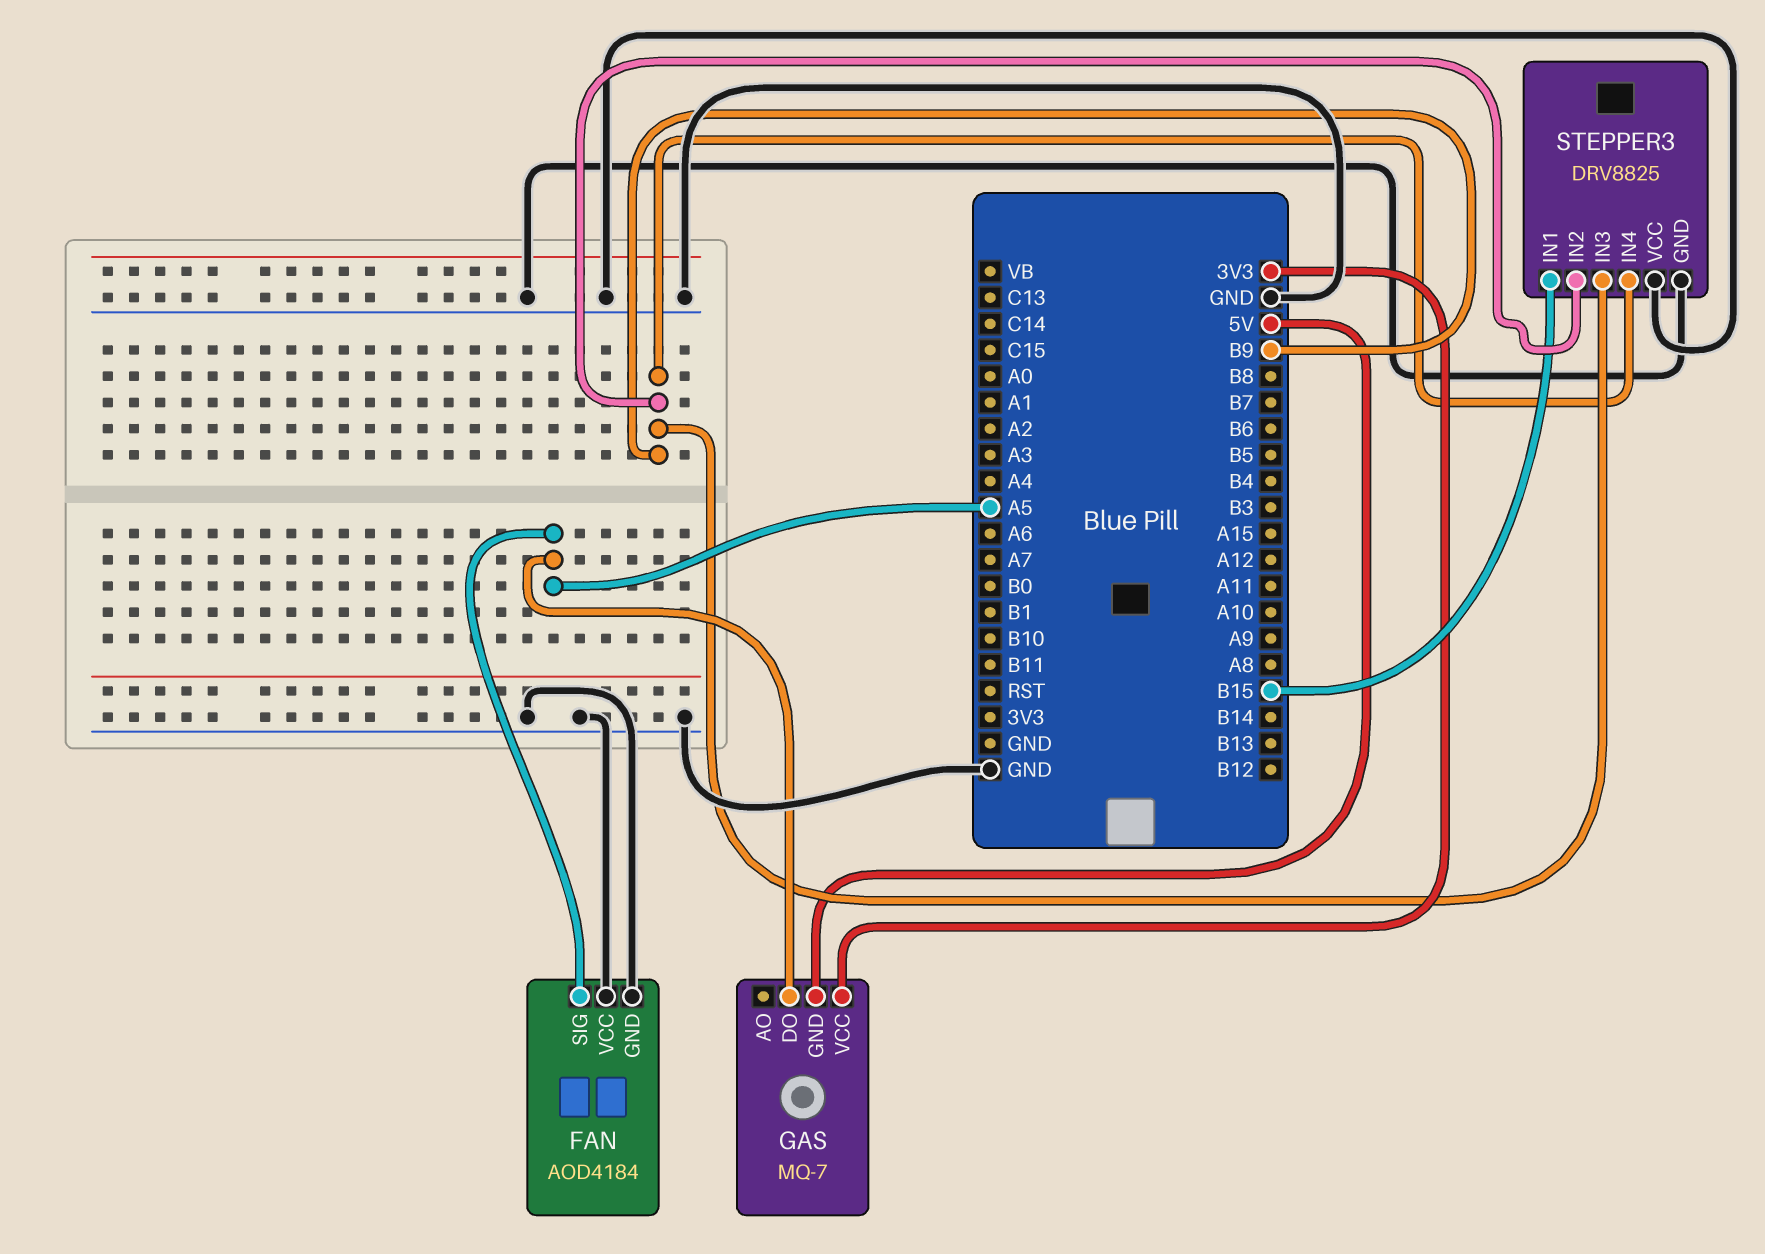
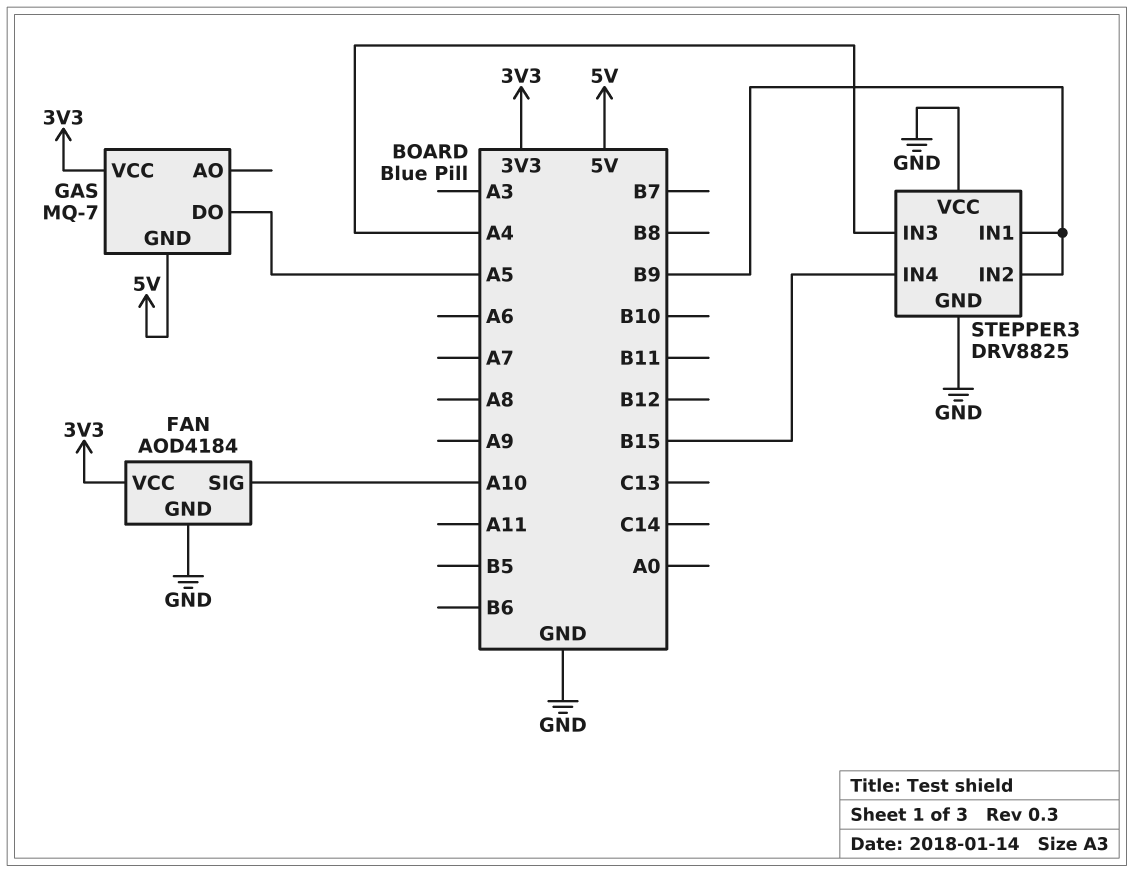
FAN pin SIG: A5 -> A10
FAN pin VCC: GND -> 3V3
STEPPER3 pin IN1: B15 -> B9
STEPPER3 pin IN3: B9 -> A4
STEPPER3 pin IN4: B9 -> B15

